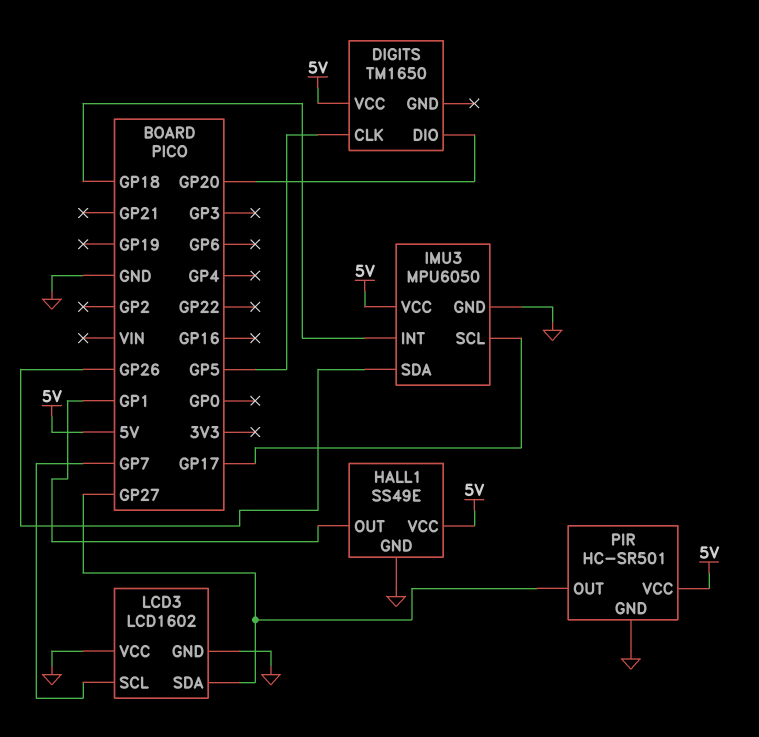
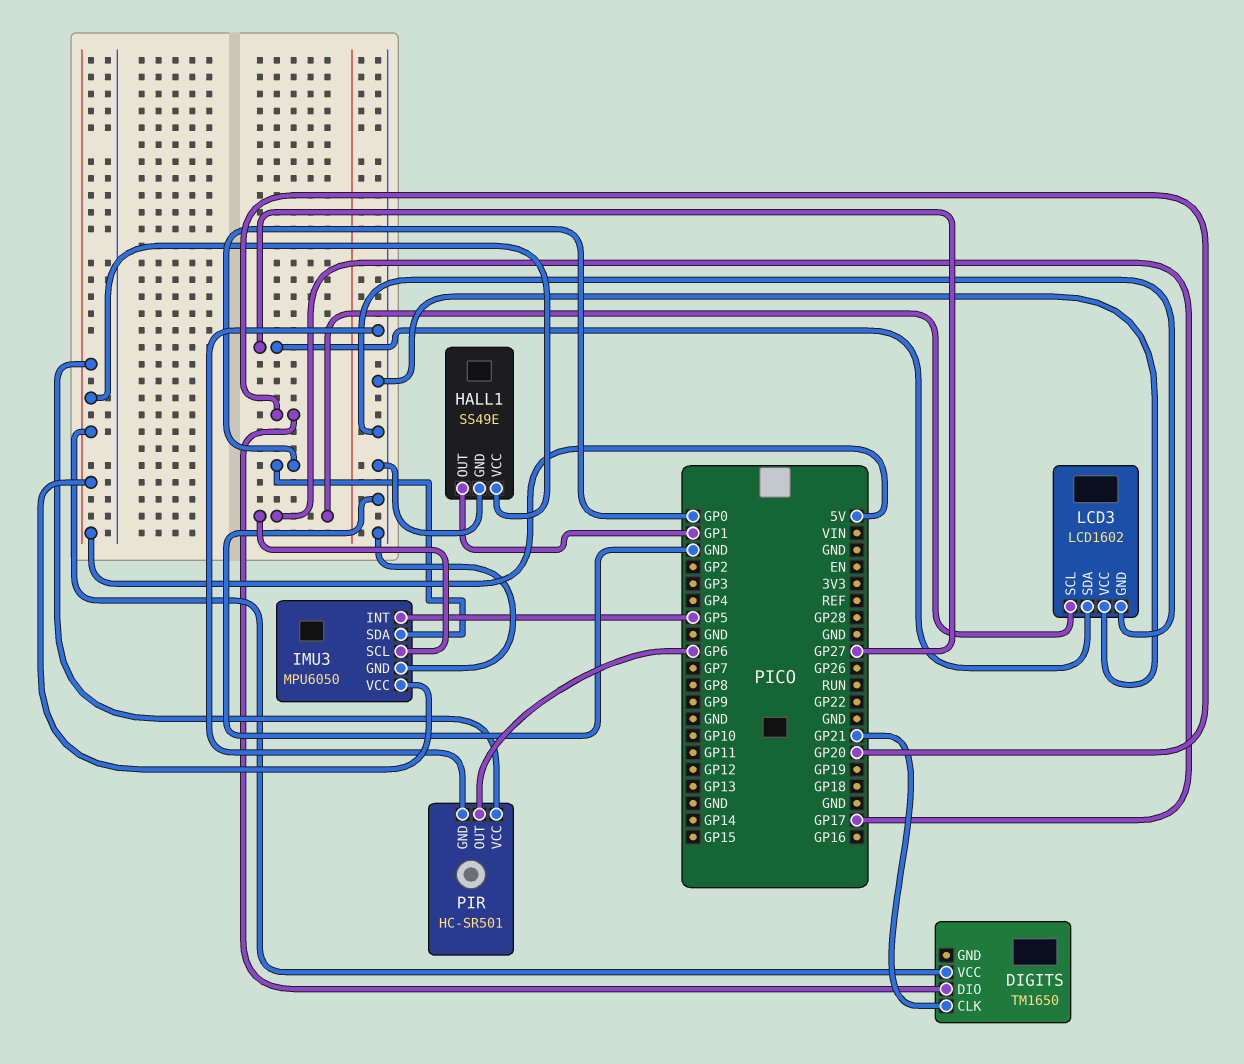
DIGITS pin CLK: GP5 -> GP21
IMU3 pin INT: GP18 -> GP5
IMU3 pin SDA: GP26 -> GP0
LCD3 pin SCL: GP7 -> GP17
PIR pin OUT: GP27 -> GP6

